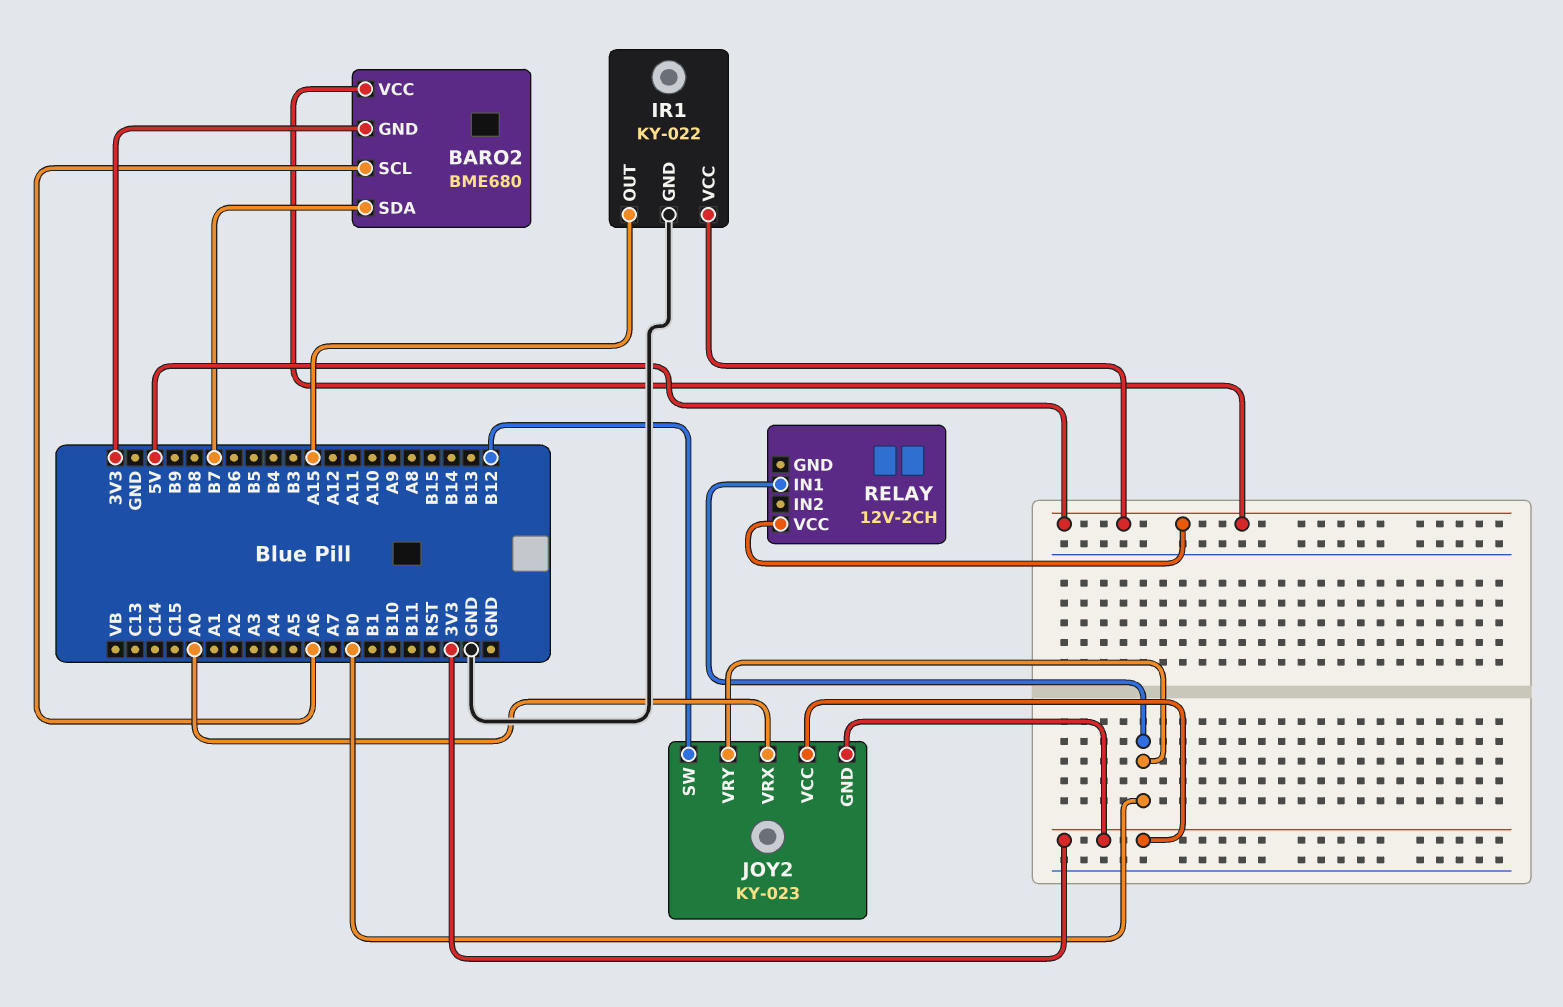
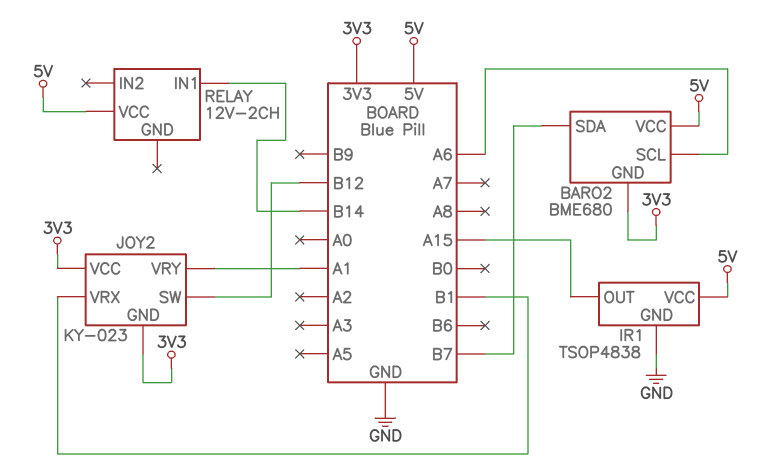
IR1: KY-022 -> TSOP4838
JOY2 pin VRX: A0 -> B1
JOY2 pin VRY: B0 -> A1
RELAY pin IN1: B0 -> B14

